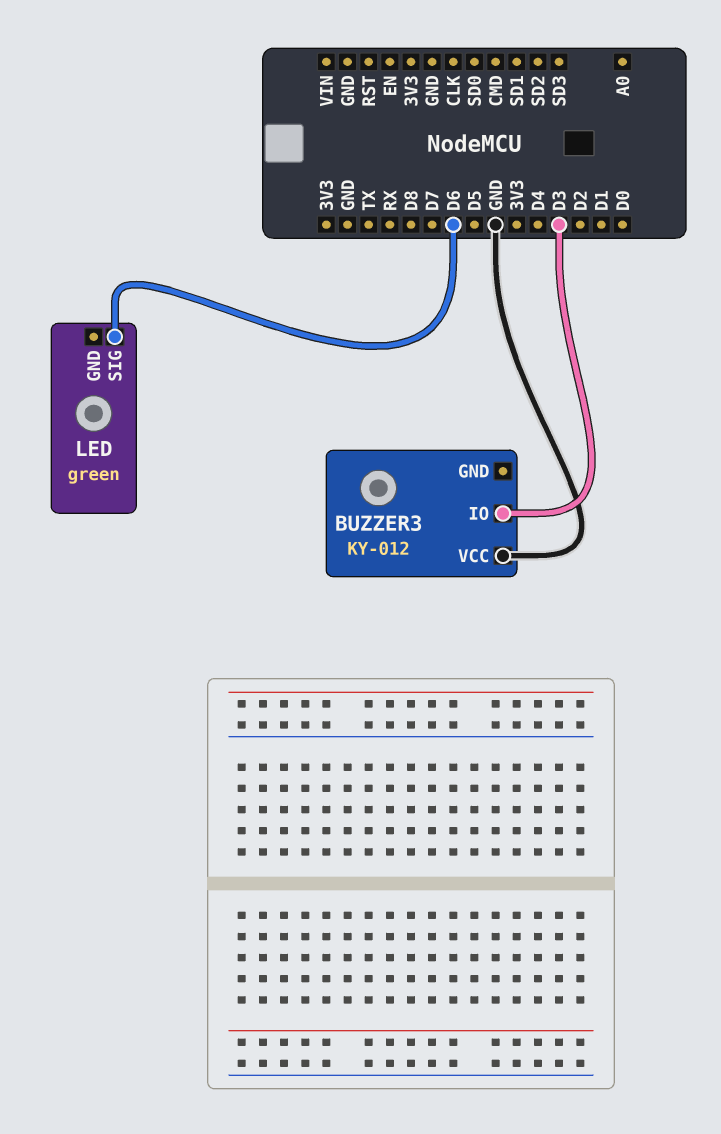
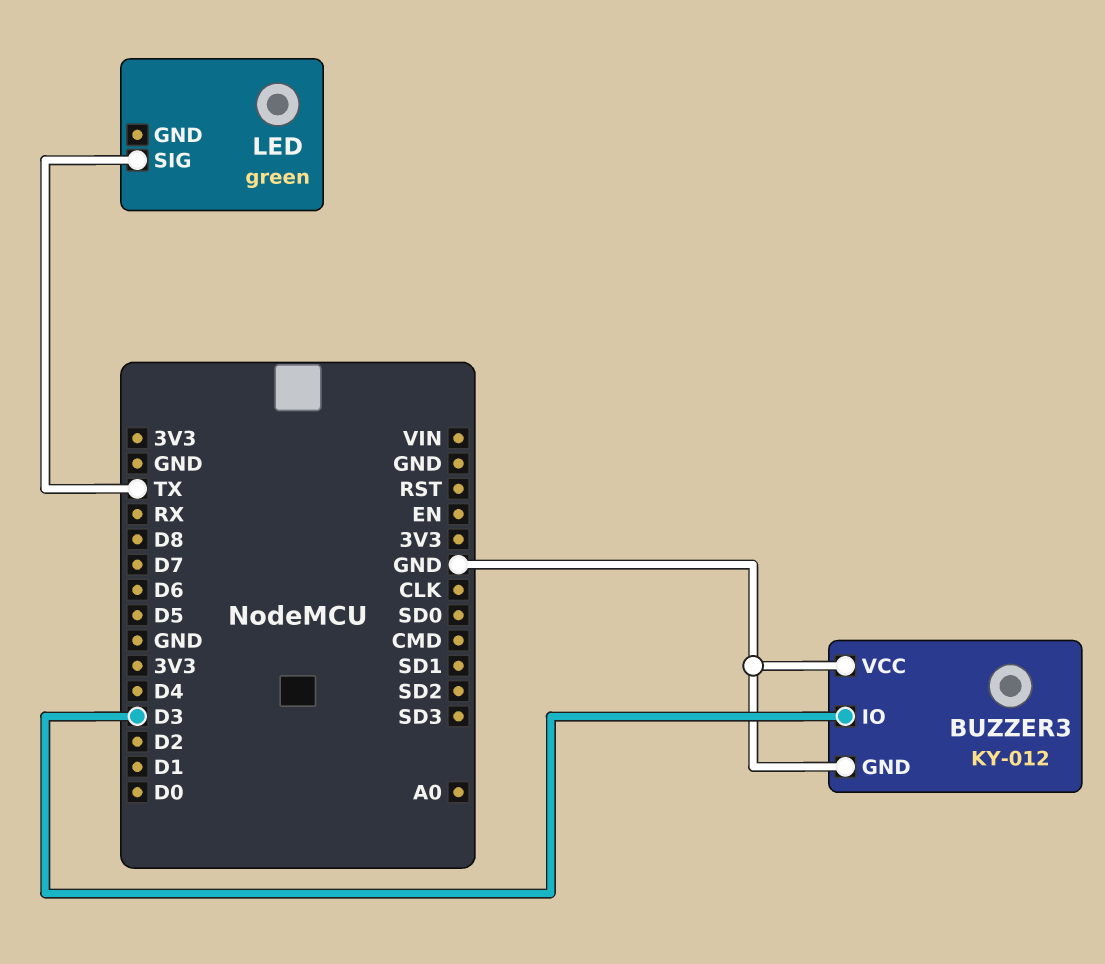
BUZZER3 pin GND: none -> GND
LED pin SIG: D6 -> TX

